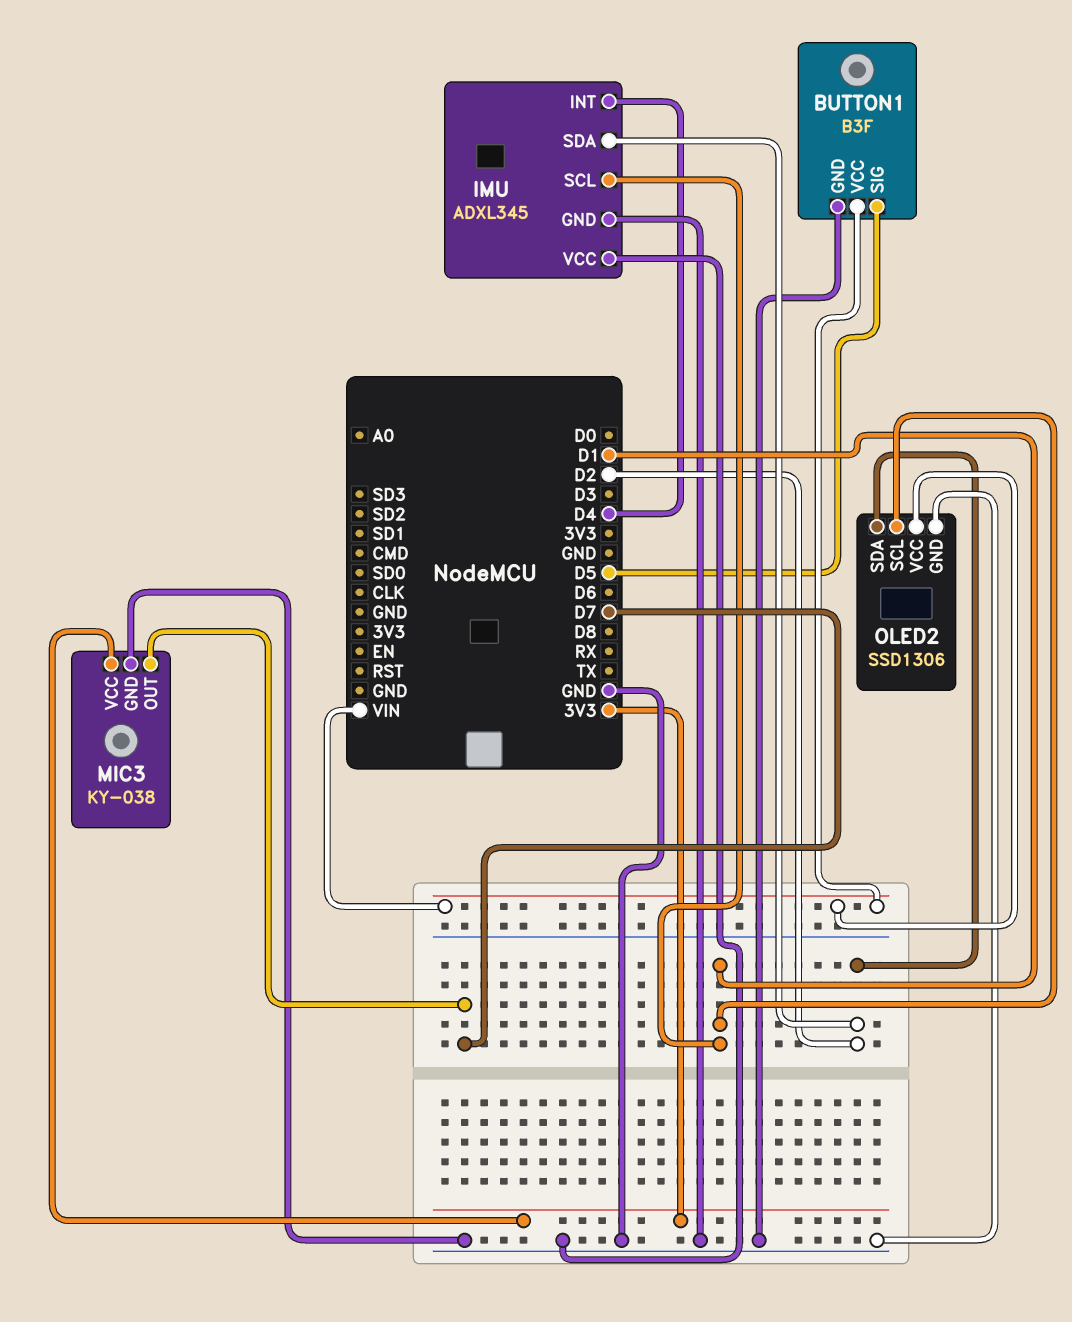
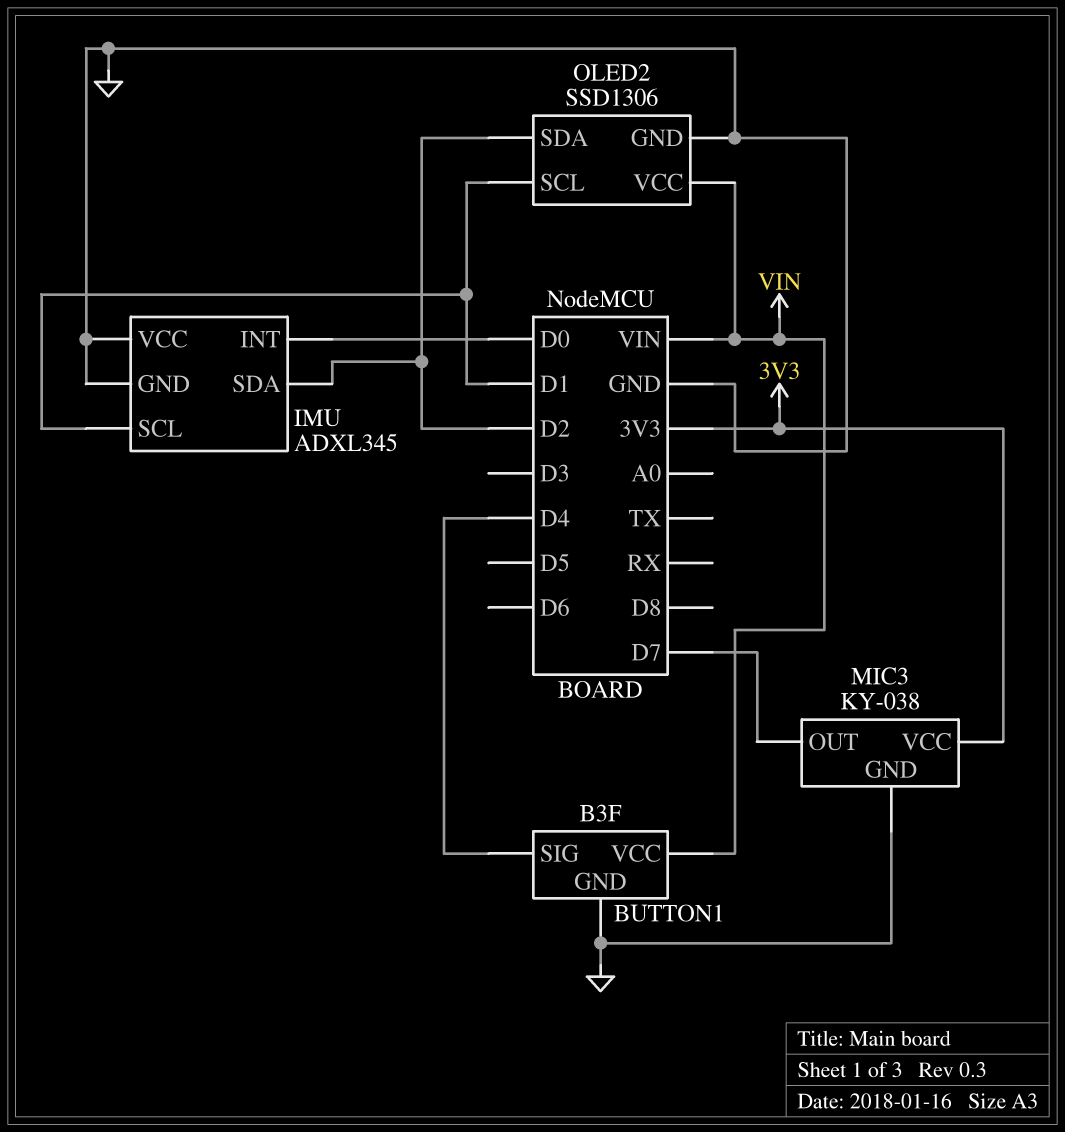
BUTTON1 pin SIG: D5 -> D4
IMU pin INT: D4 -> D0

